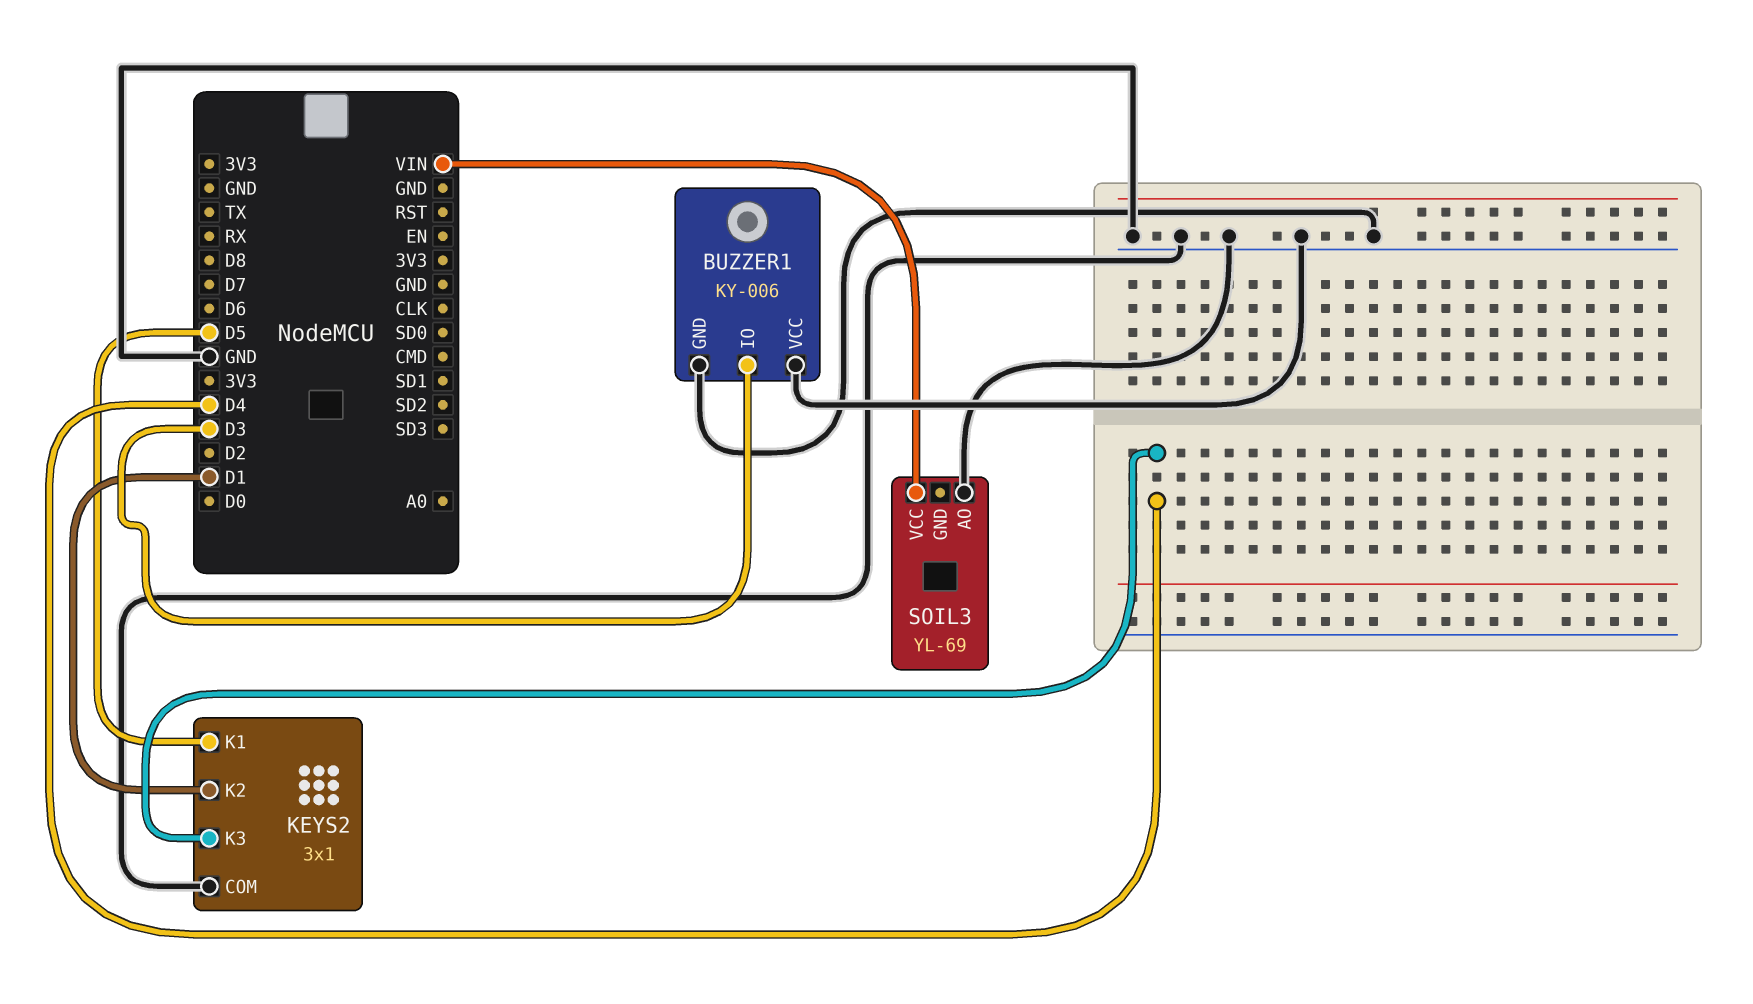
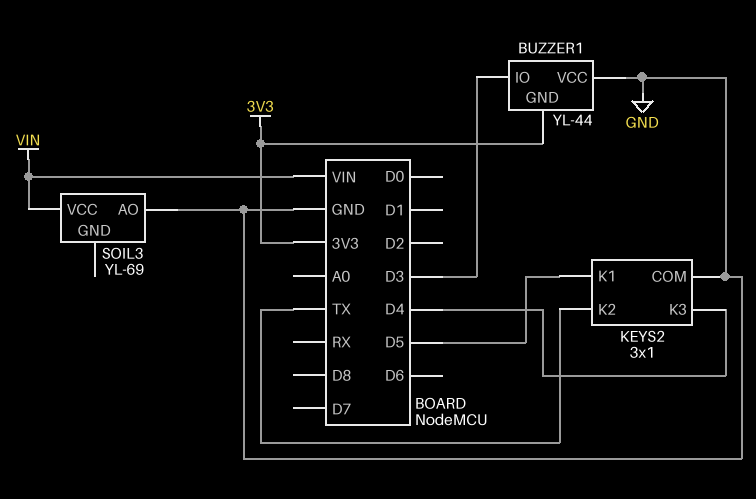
BUZZER1: KY-006 -> YL-44
BUZZER1 pin GND: GND -> 3V3
KEYS2 pin K2: D1 -> TX

